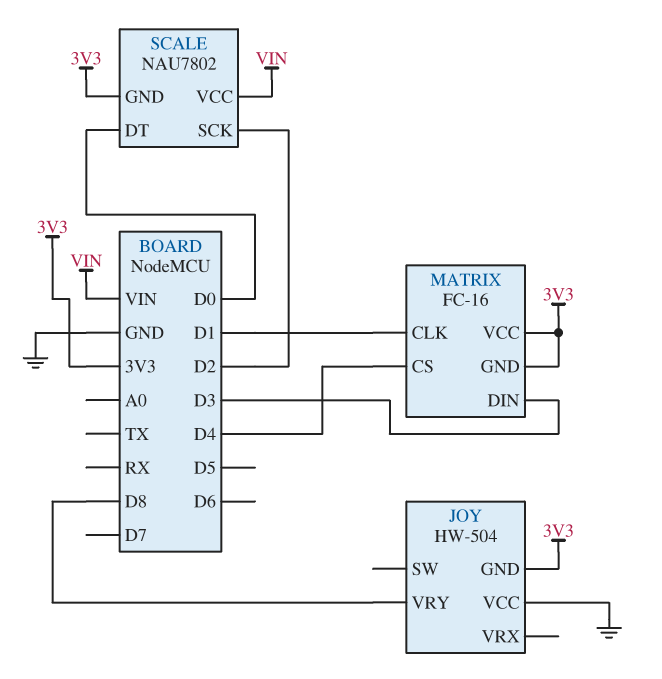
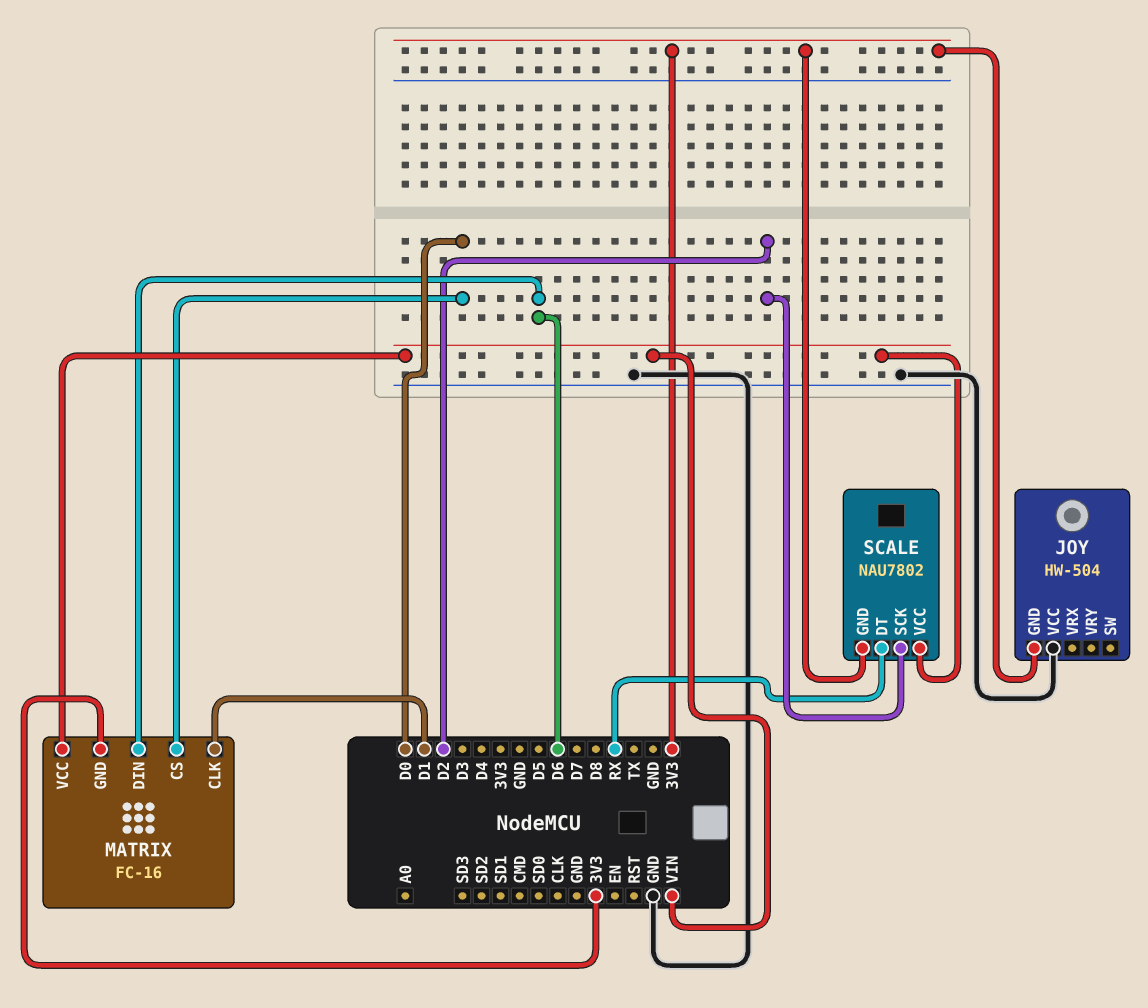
JOY pin VRY: D8 -> none
MATRIX pin CS: D4 -> D0
MATRIX pin DIN: D3 -> D6
MATRIX pin VCC: 3V3 -> VIN
SCALE pin DT: D0 -> RX

